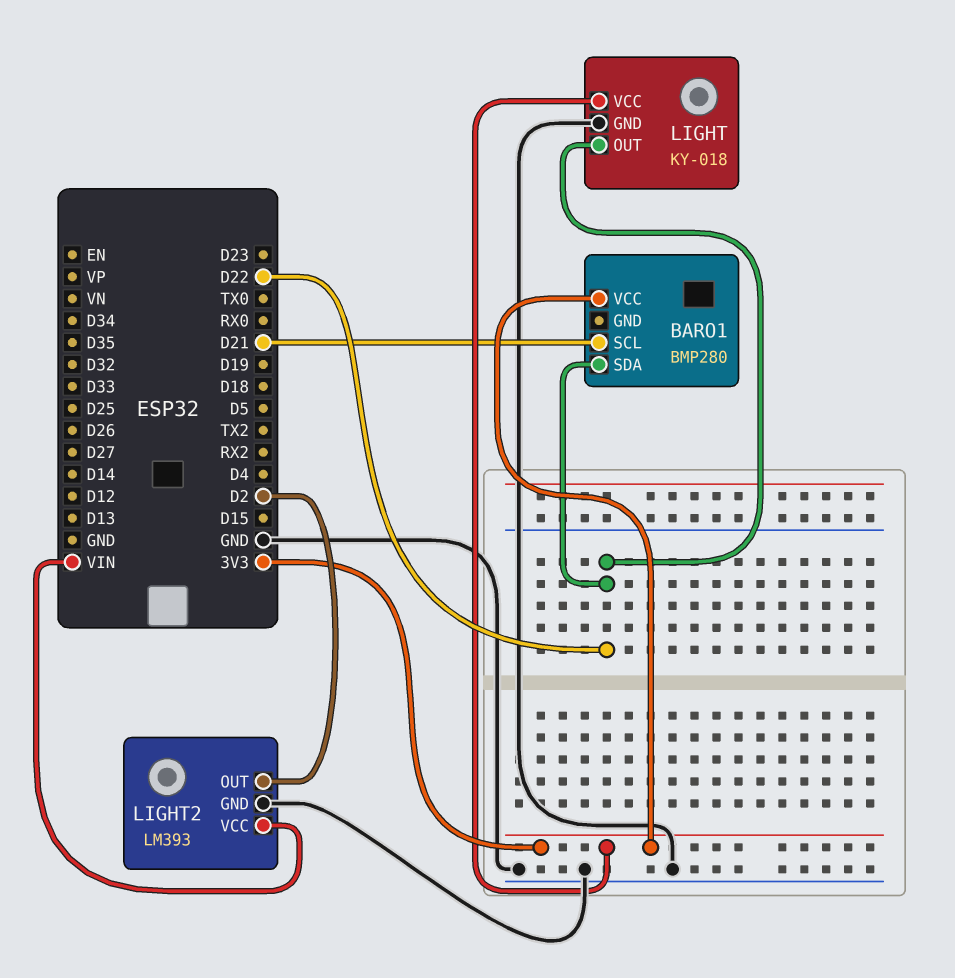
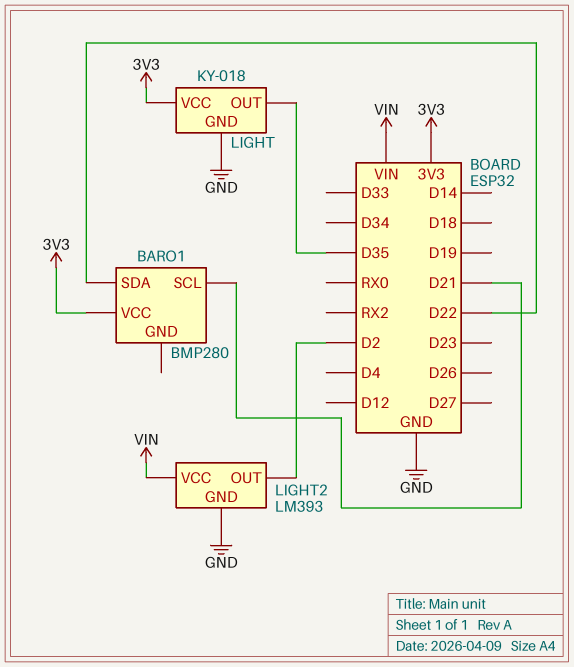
LIGHT pin OUT: D22 -> D35

